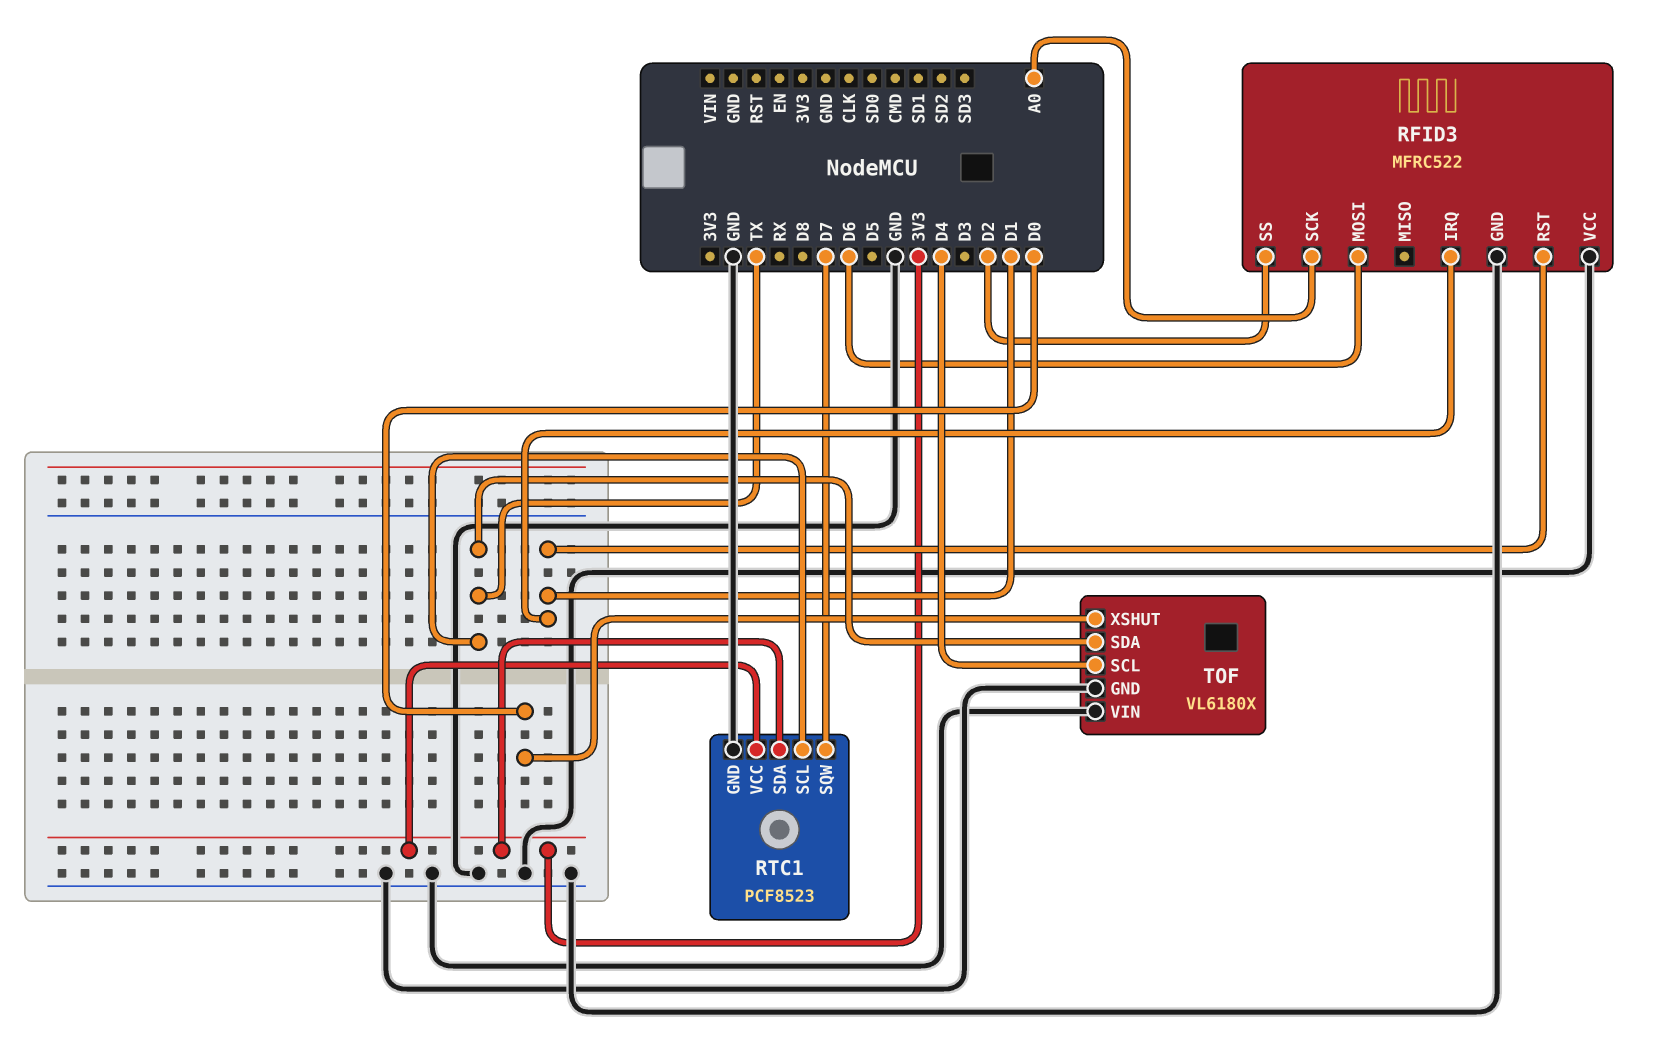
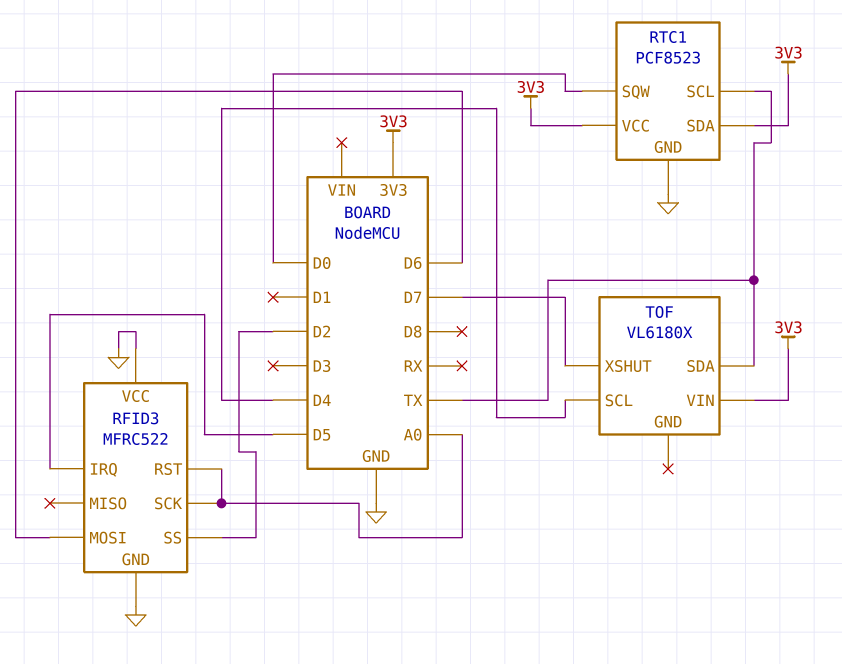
RFID3 pin IRQ: D1 -> D5
RFID3 pin RST: D1 -> A0
RTC1 pin SQW: D7 -> D0
TOF pin GND: GND -> none
TOF pin VIN: GND -> 3V3
TOF pin XSHUT: D0 -> D7

